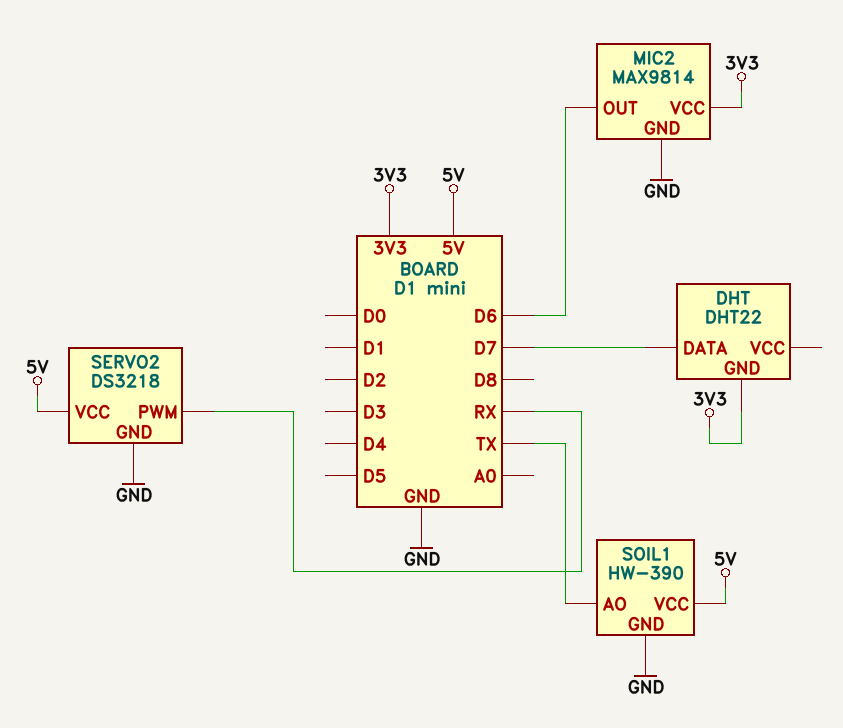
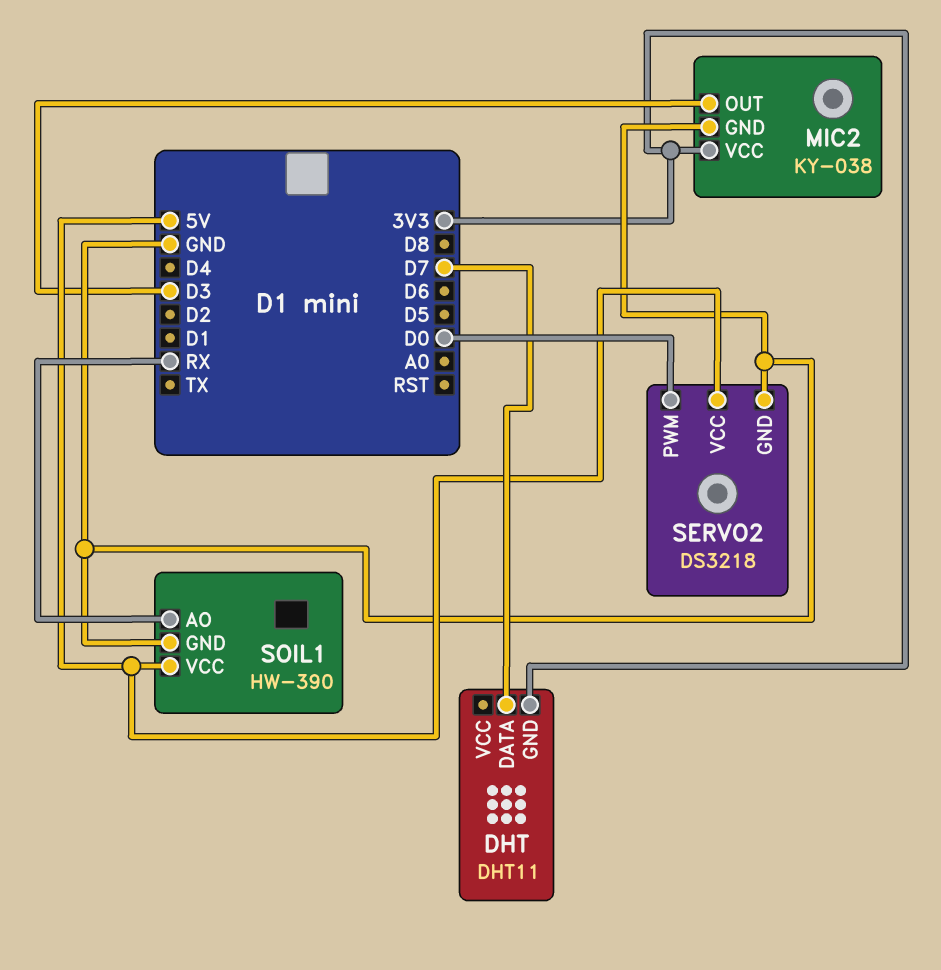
DHT: DHT22 -> DHT11
MIC2: MAX9814 -> KY-038
MIC2 pin OUT: D6 -> D3
SERVO2 pin PWM: RX -> D0
SOIL1 pin AO: TX -> RX

